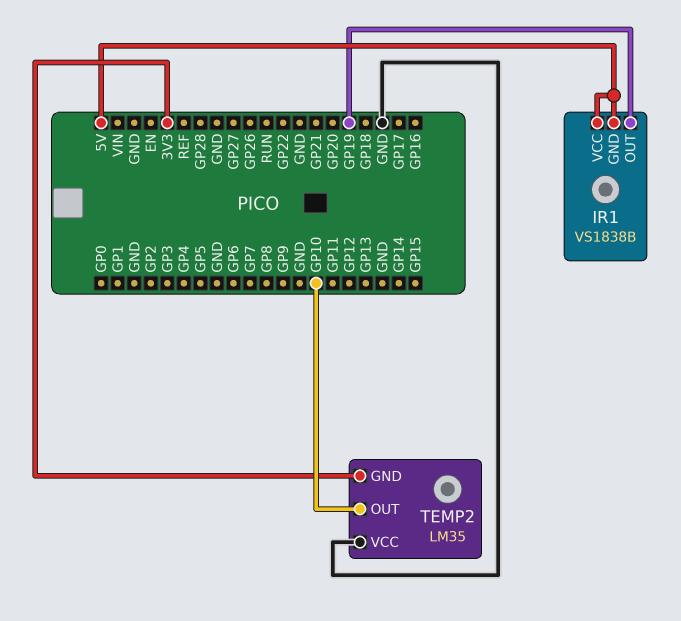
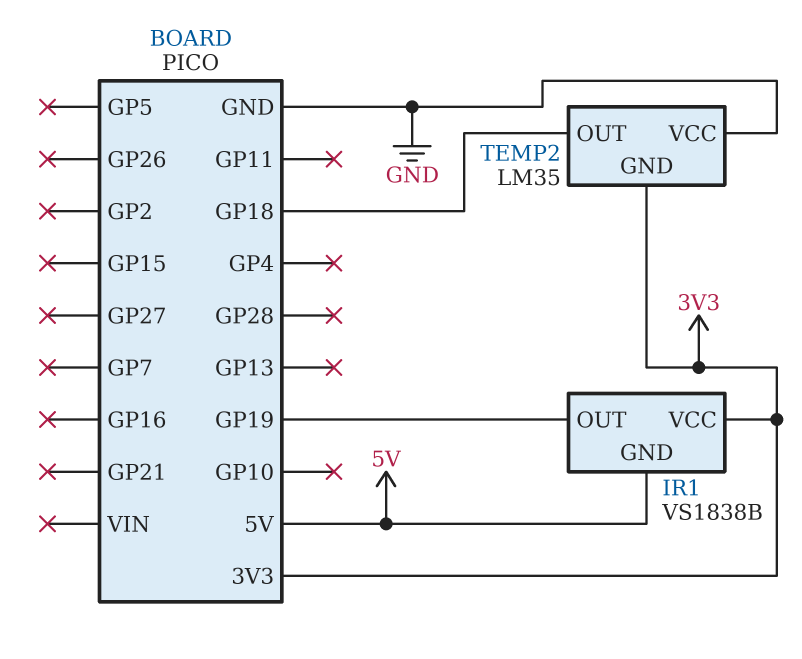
IR1 pin VCC: 5V -> 3V3
TEMP2 pin OUT: GP10 -> GP18

